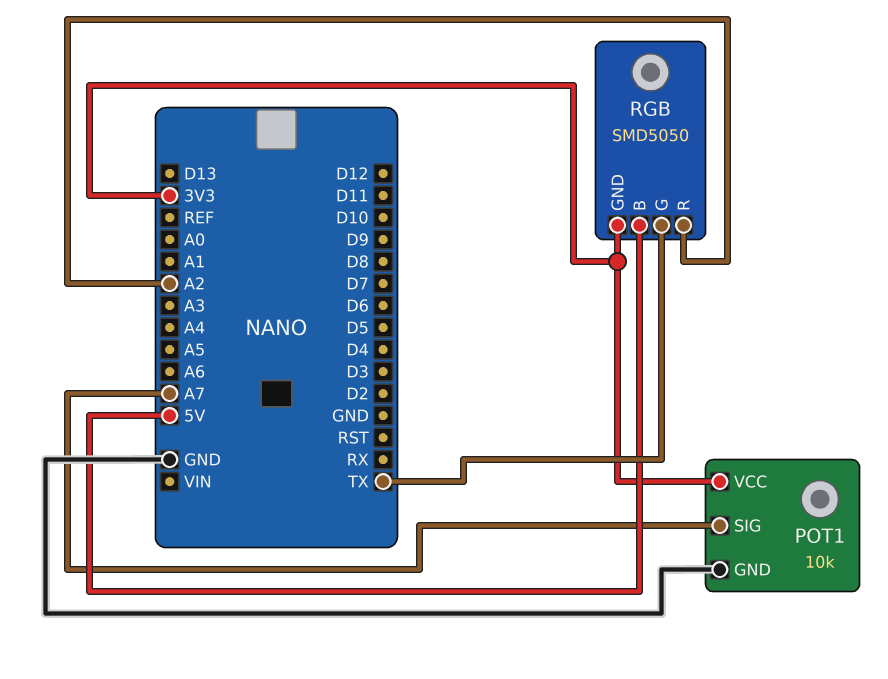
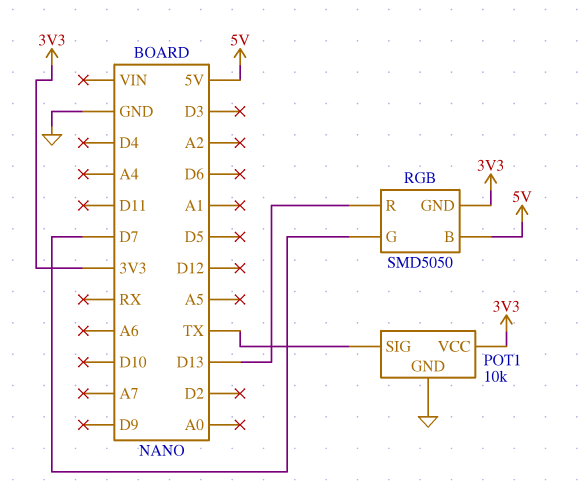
POT1 pin SIG: A7 -> TX
RGB pin G: TX -> D7
RGB pin R: A2 -> D13

